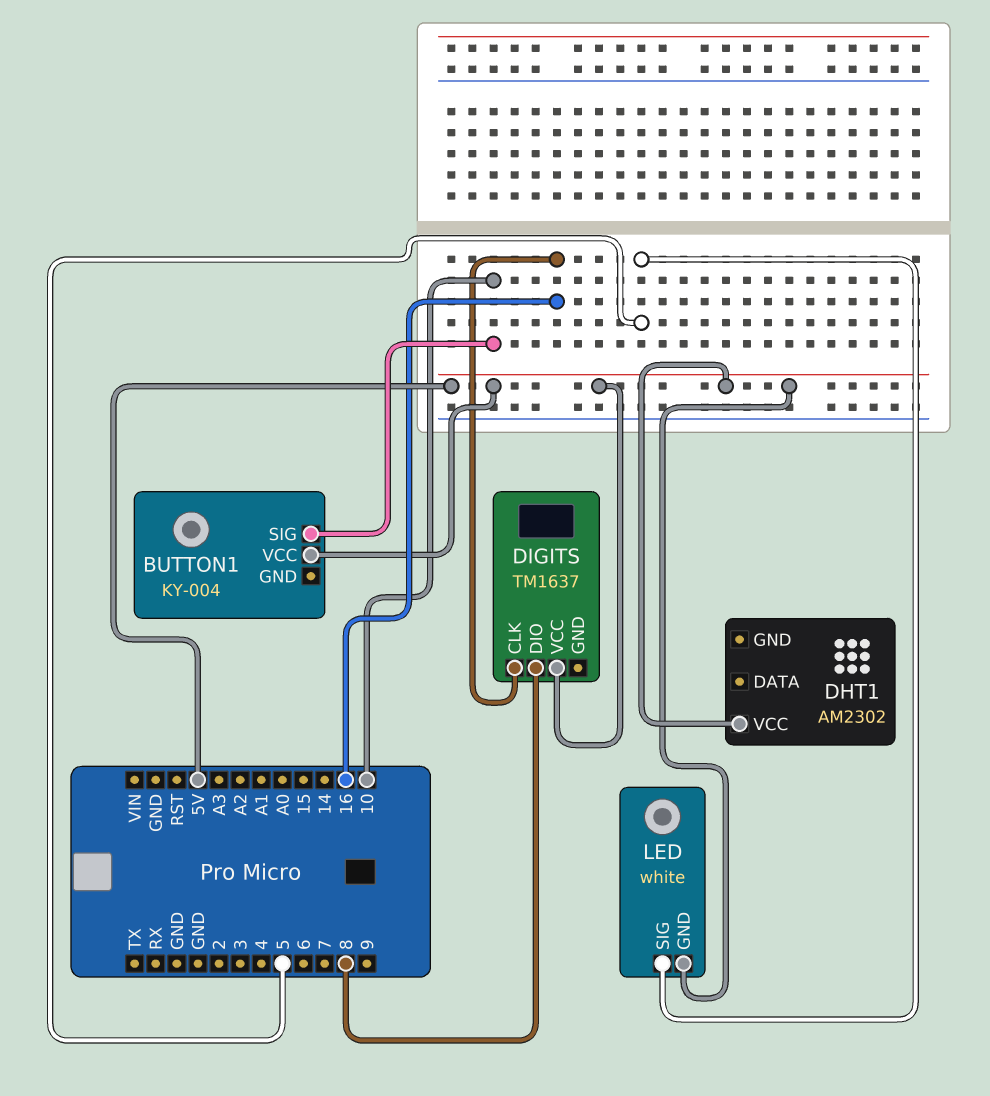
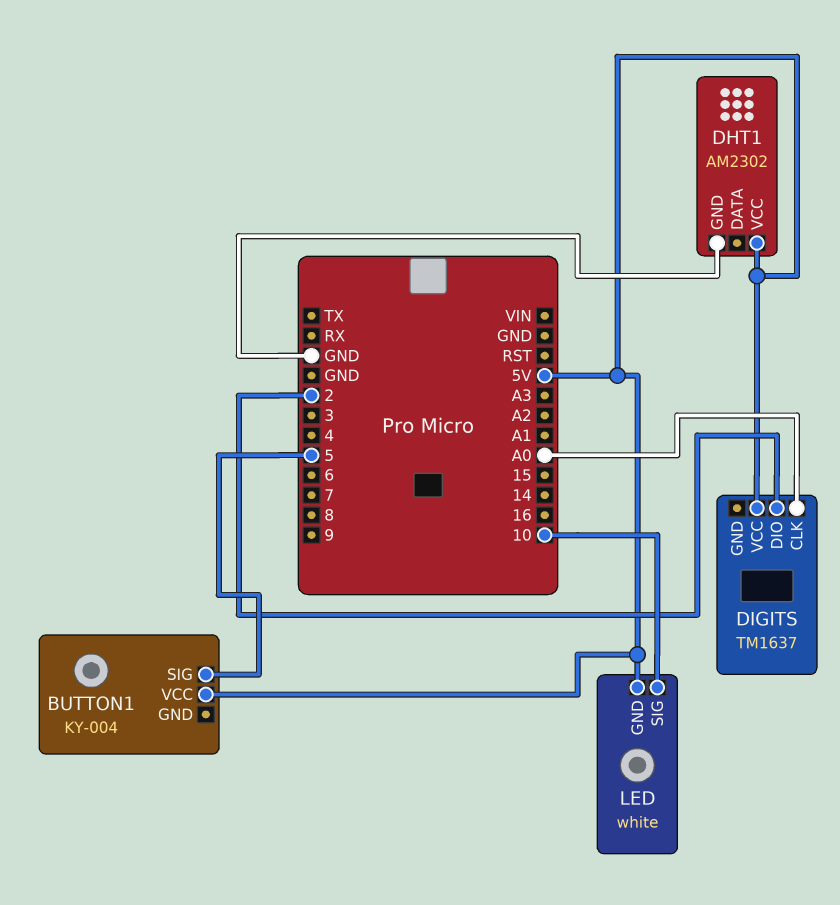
BUTTON1 pin SIG: 10 -> 5
DHT1 pin GND: none -> GND
DIGITS pin CLK: 16 -> A0
DIGITS pin DIO: 8 -> 2
LED pin SIG: 5 -> 10

